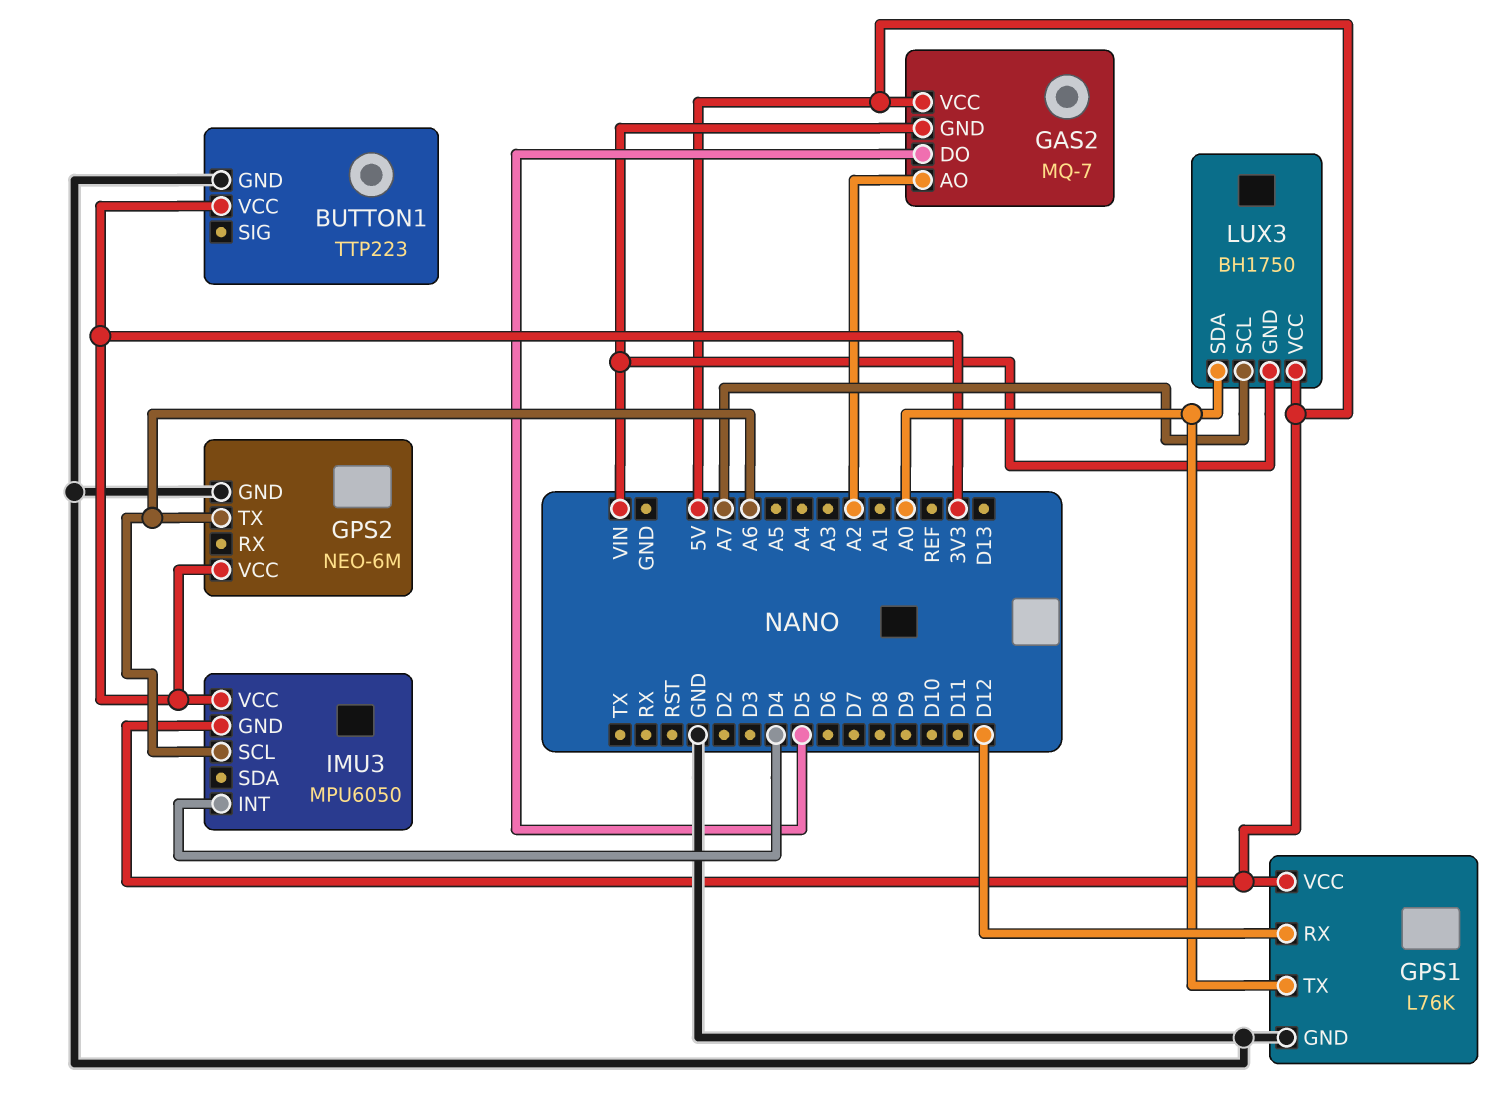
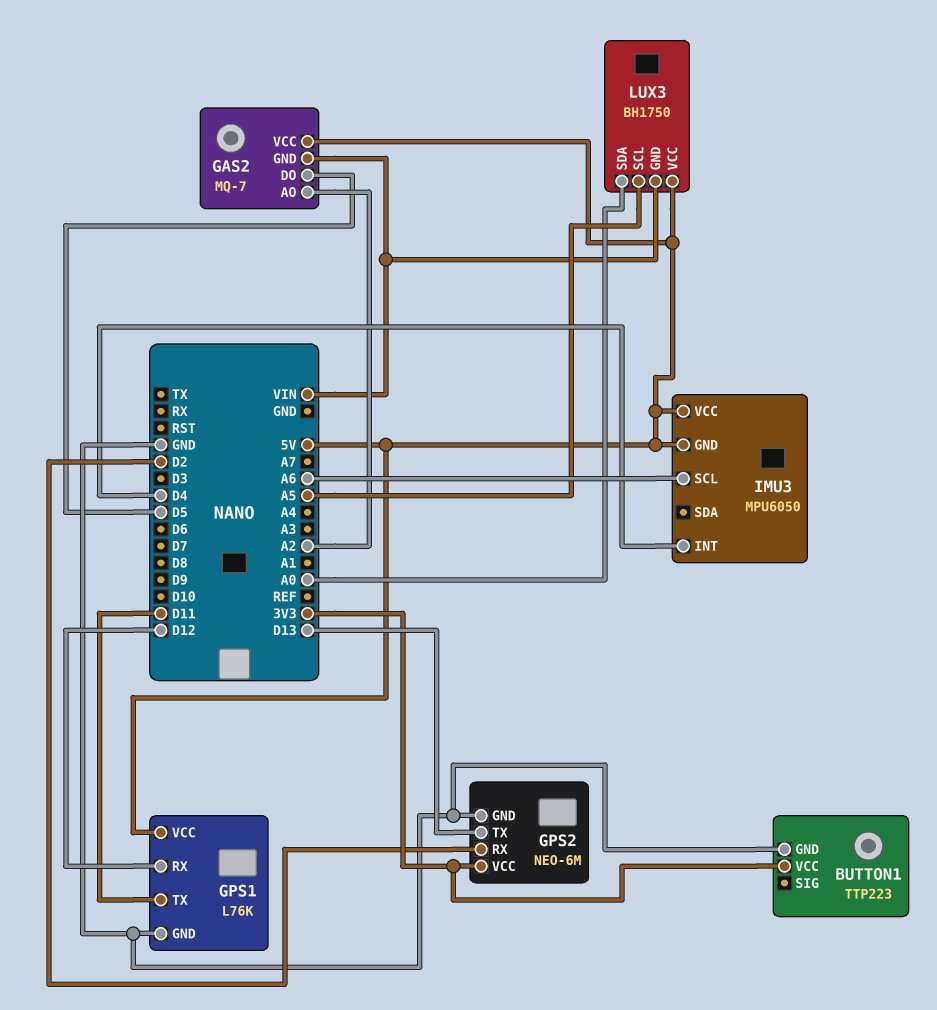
GPS1 pin TX: A0 -> D11
GPS2 pin RX: none -> D2
GPS2 pin TX: A6 -> D13
IMU3 pin VCC: 3V3 -> 5V
LUX3 pin SCL: A7 -> A5

